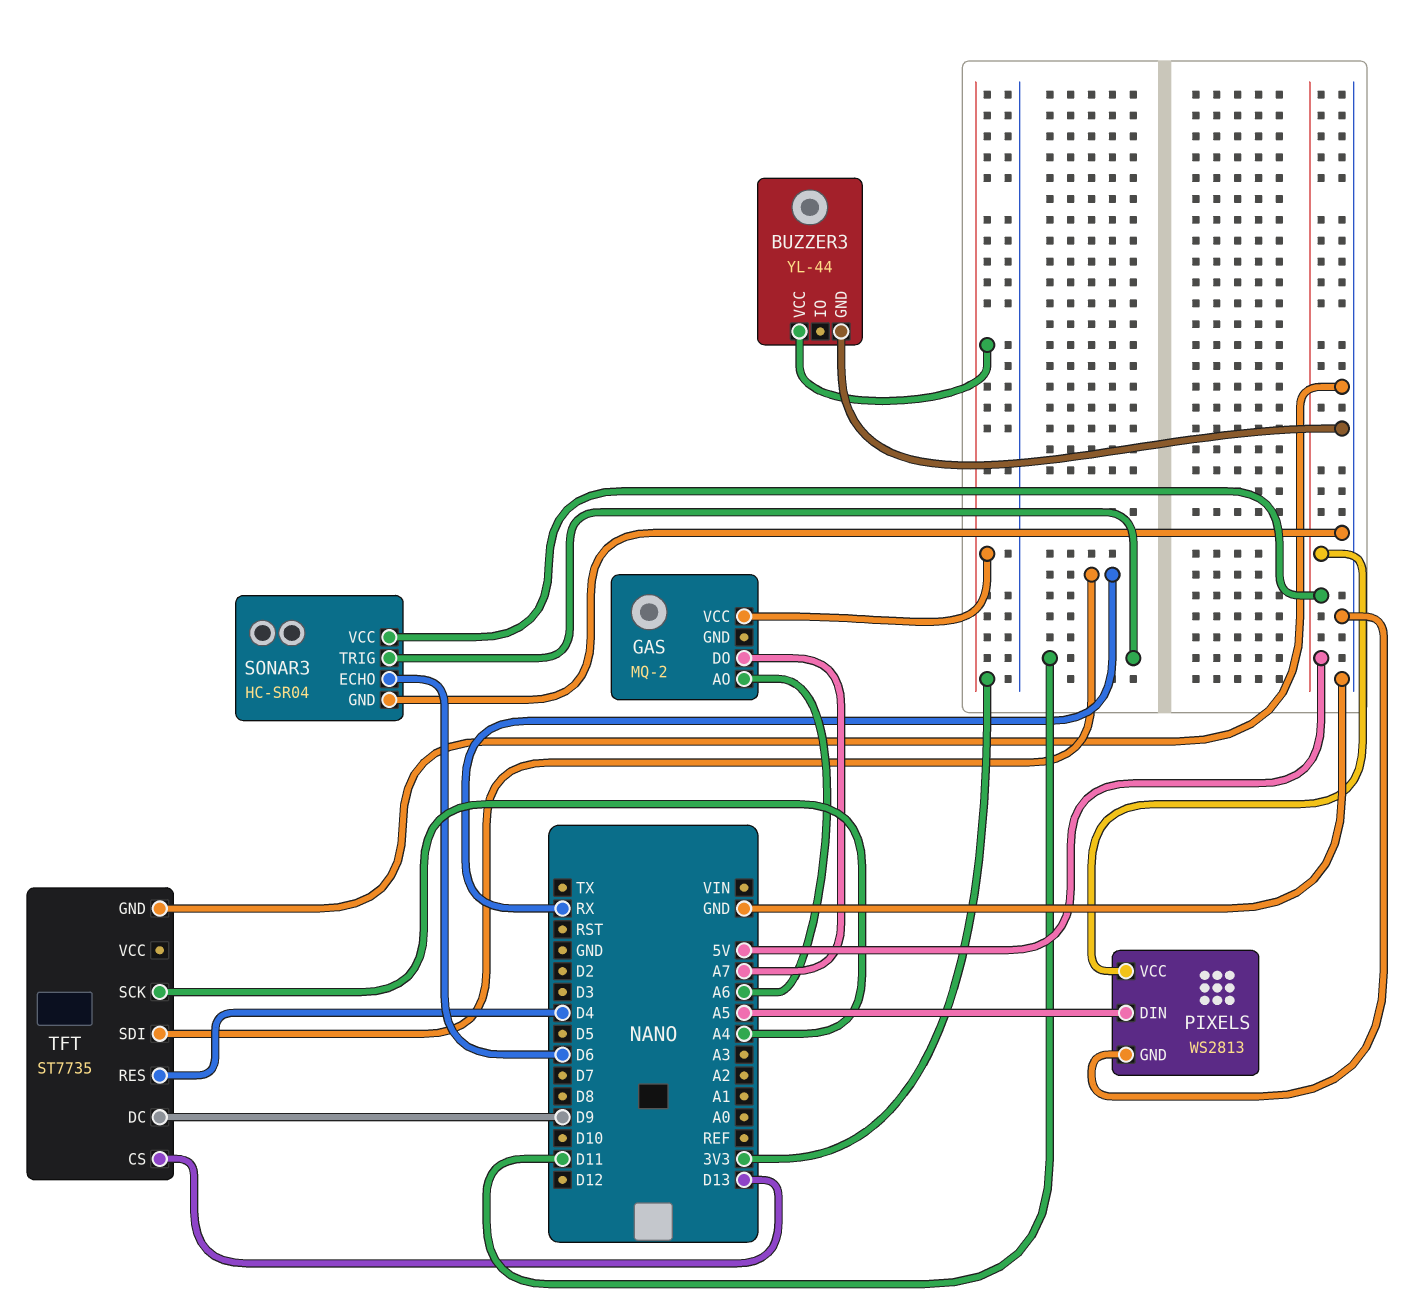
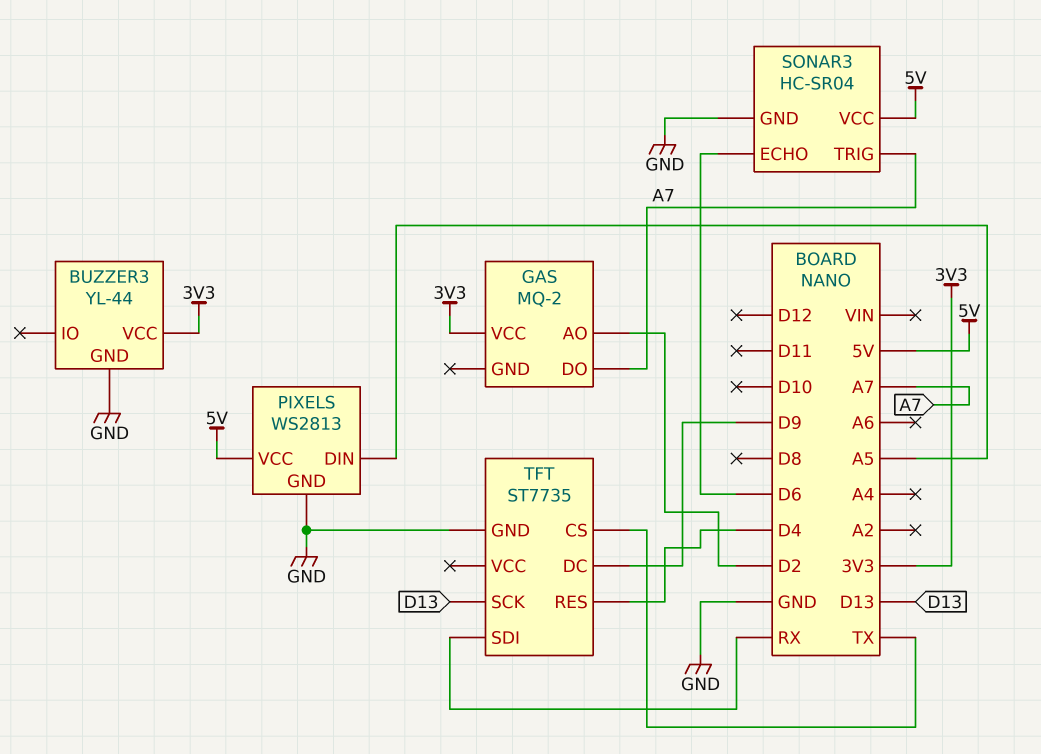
GAS pin AO: A6 -> D2
SONAR3 pin TRIG: D11 -> A7
TFT pin CS: D13 -> TX
TFT pin SCK: A4 -> D13

